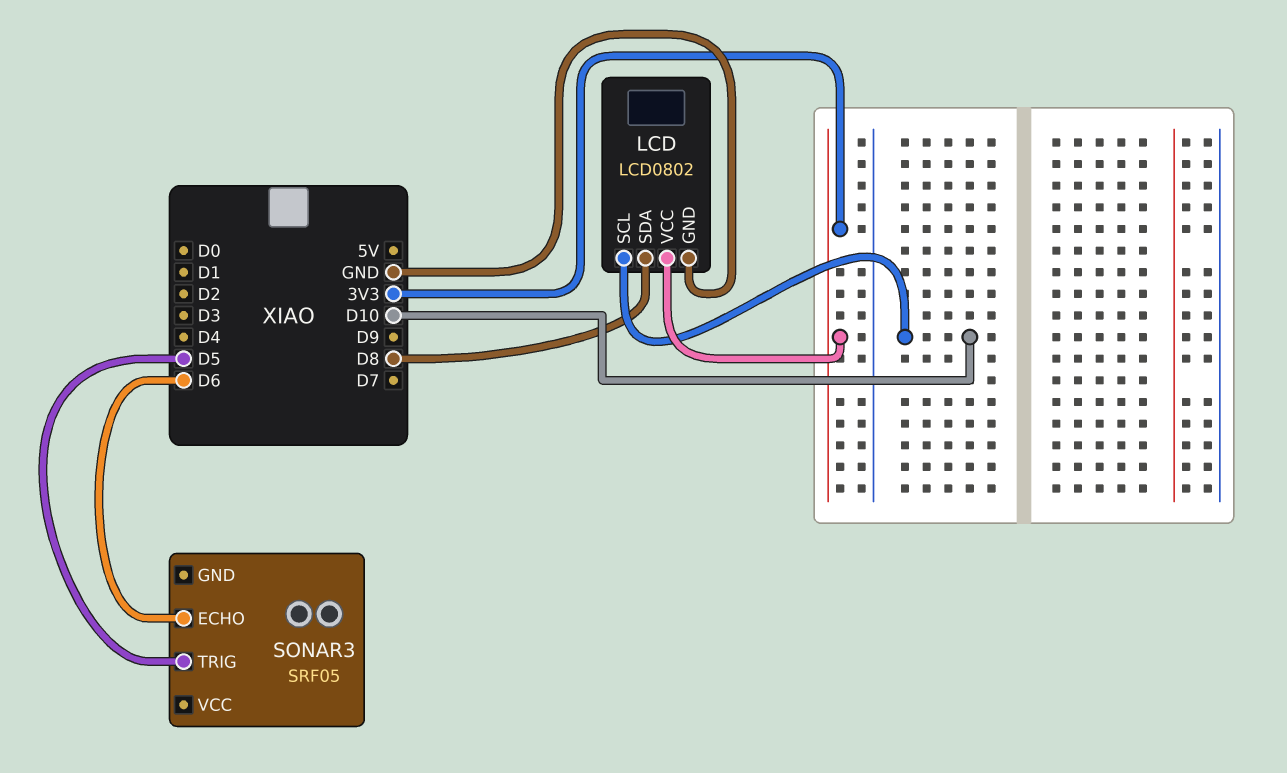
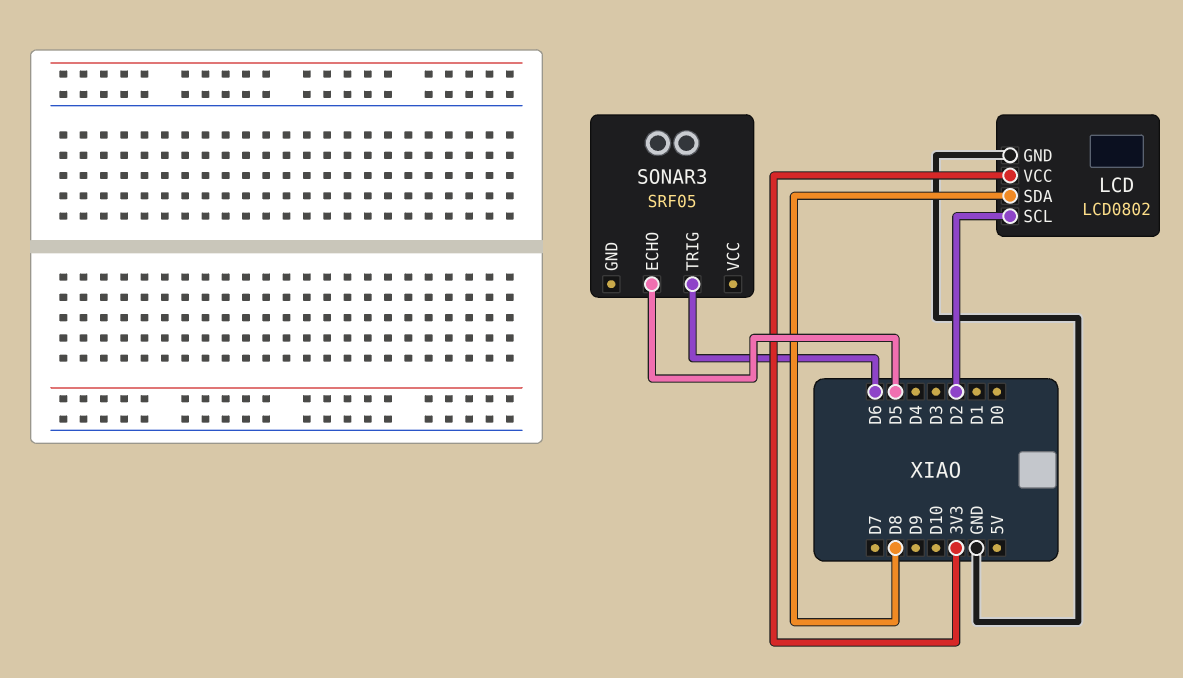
LCD pin SCL: D10 -> D2
SONAR3 pin ECHO: D6 -> D5
SONAR3 pin TRIG: D5 -> D6

